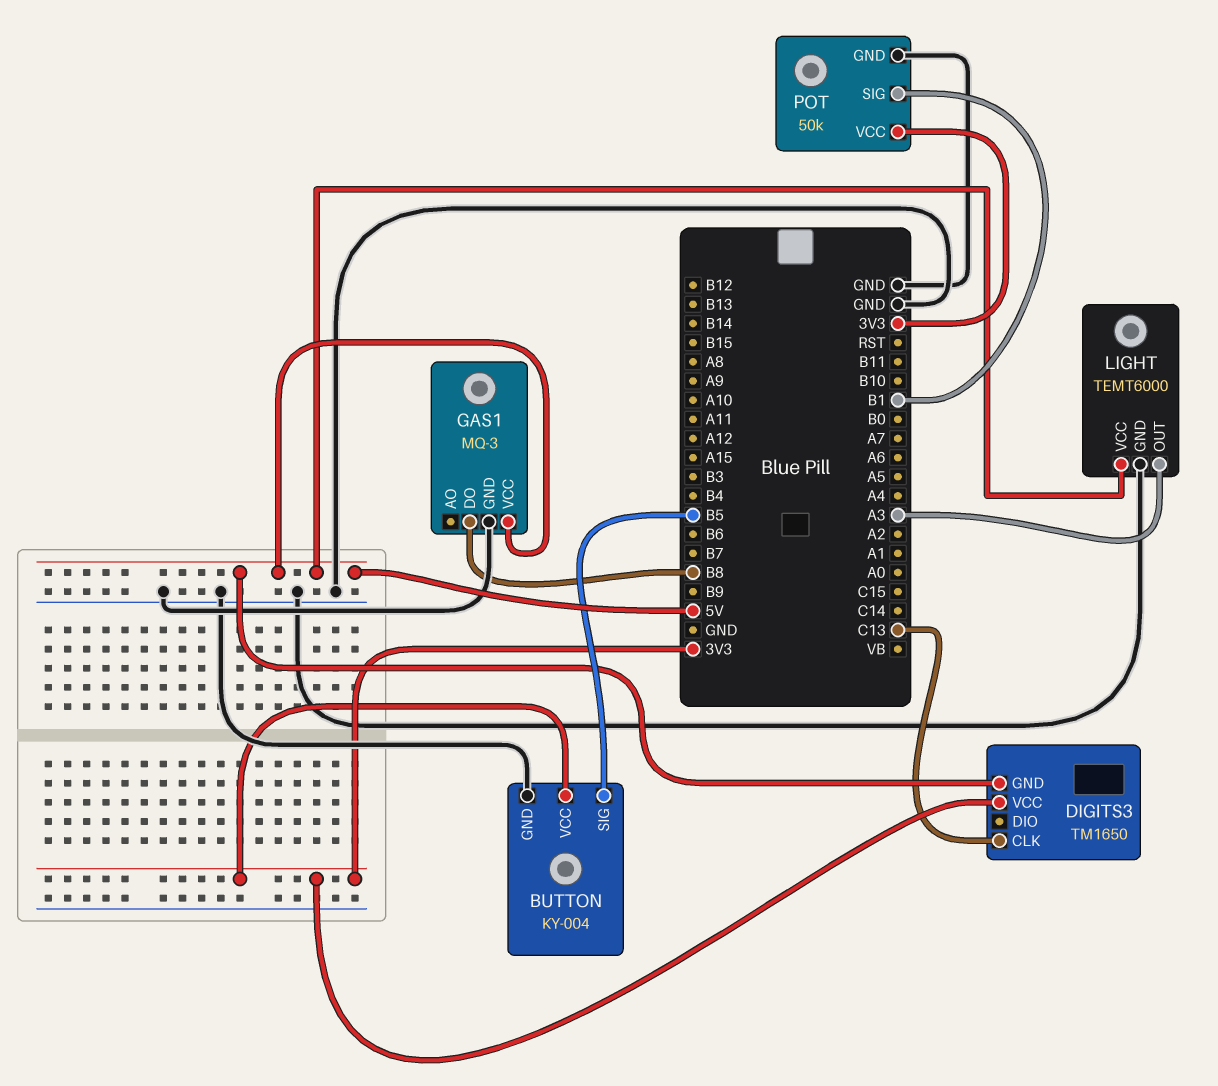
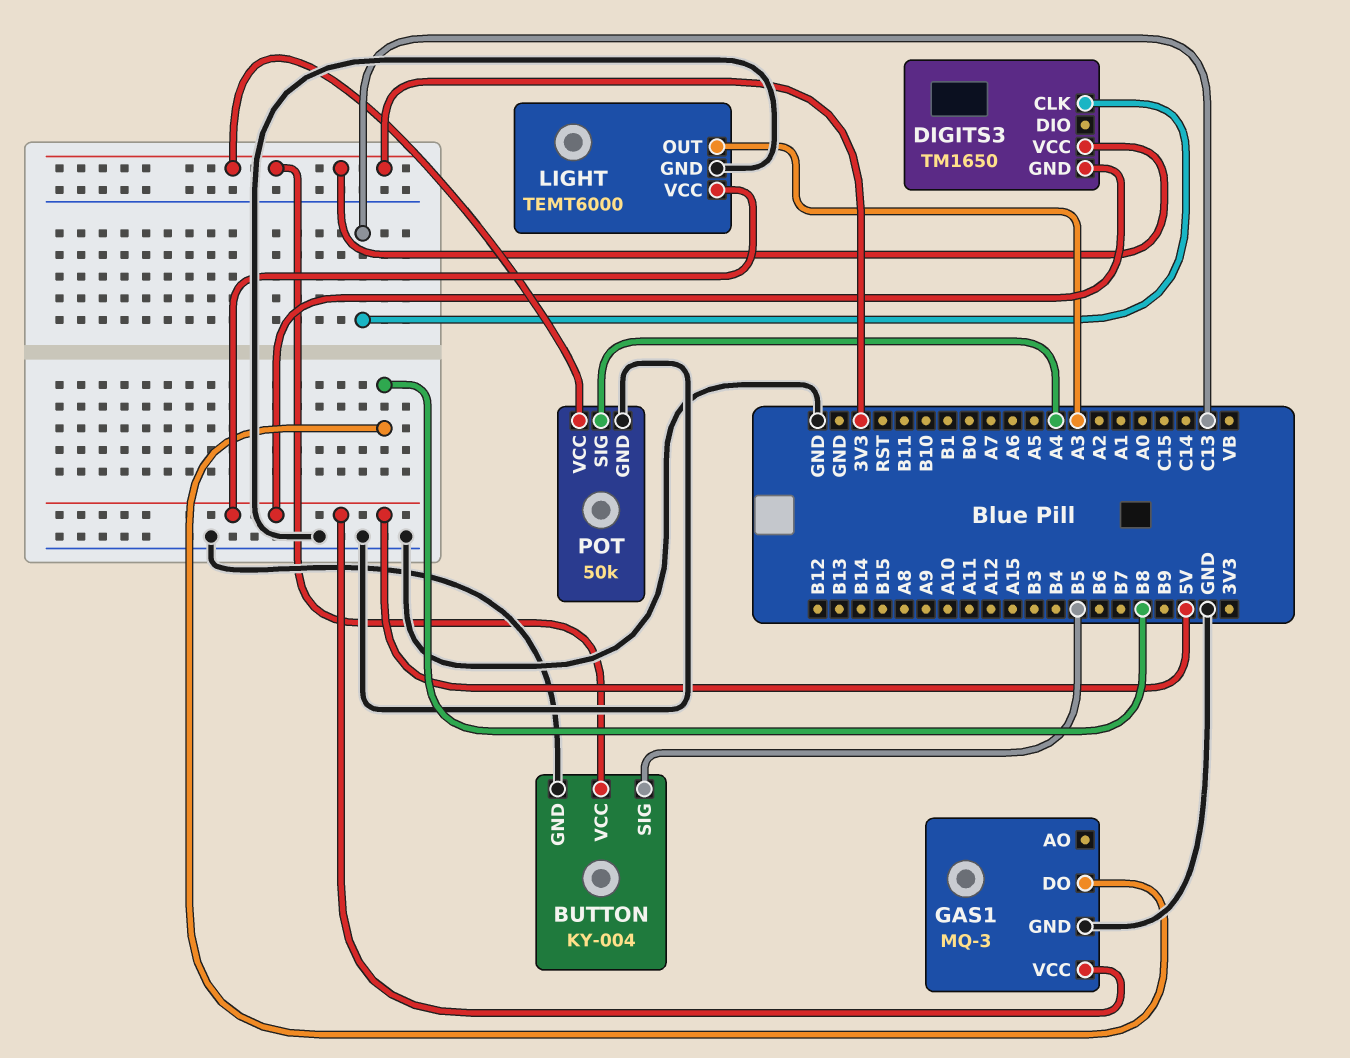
POT pin SIG: B1 -> A4

